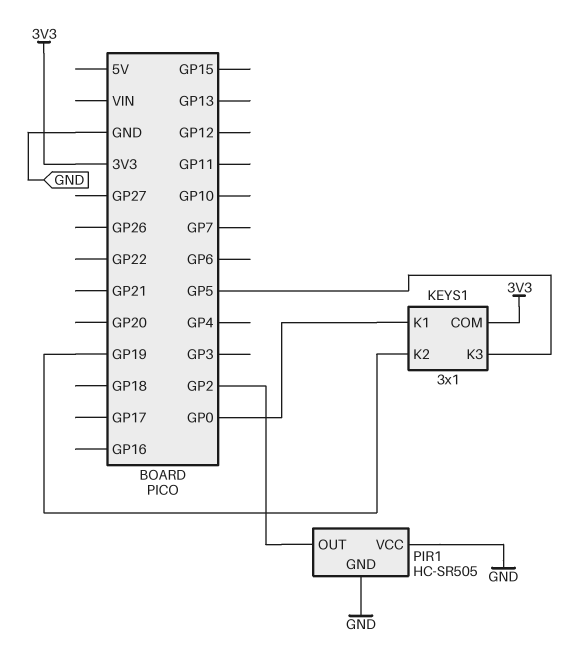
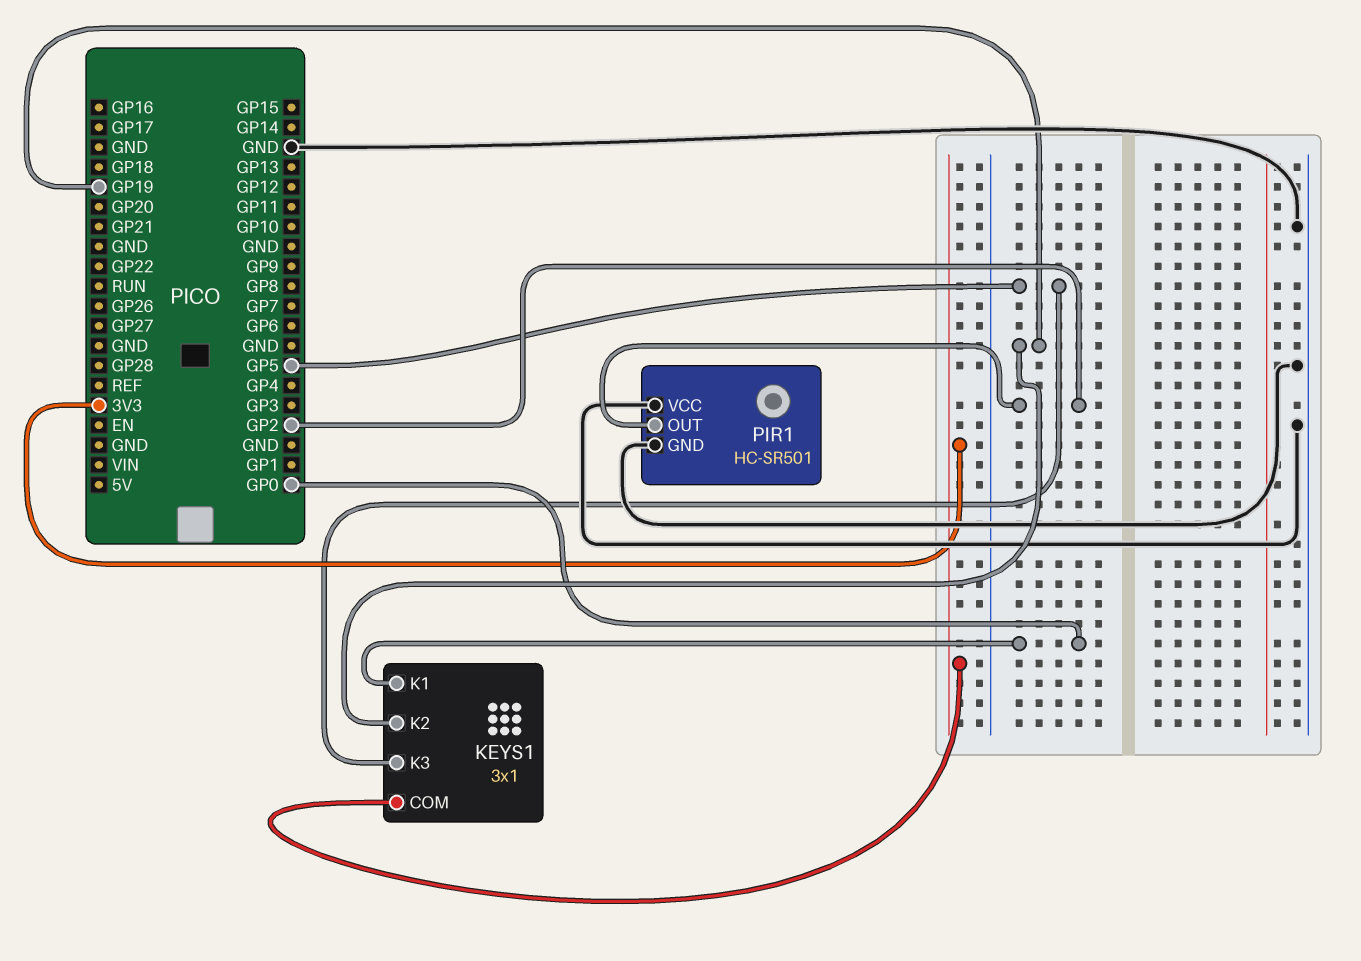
PIR1: HC-SR505 -> HC-SR501

